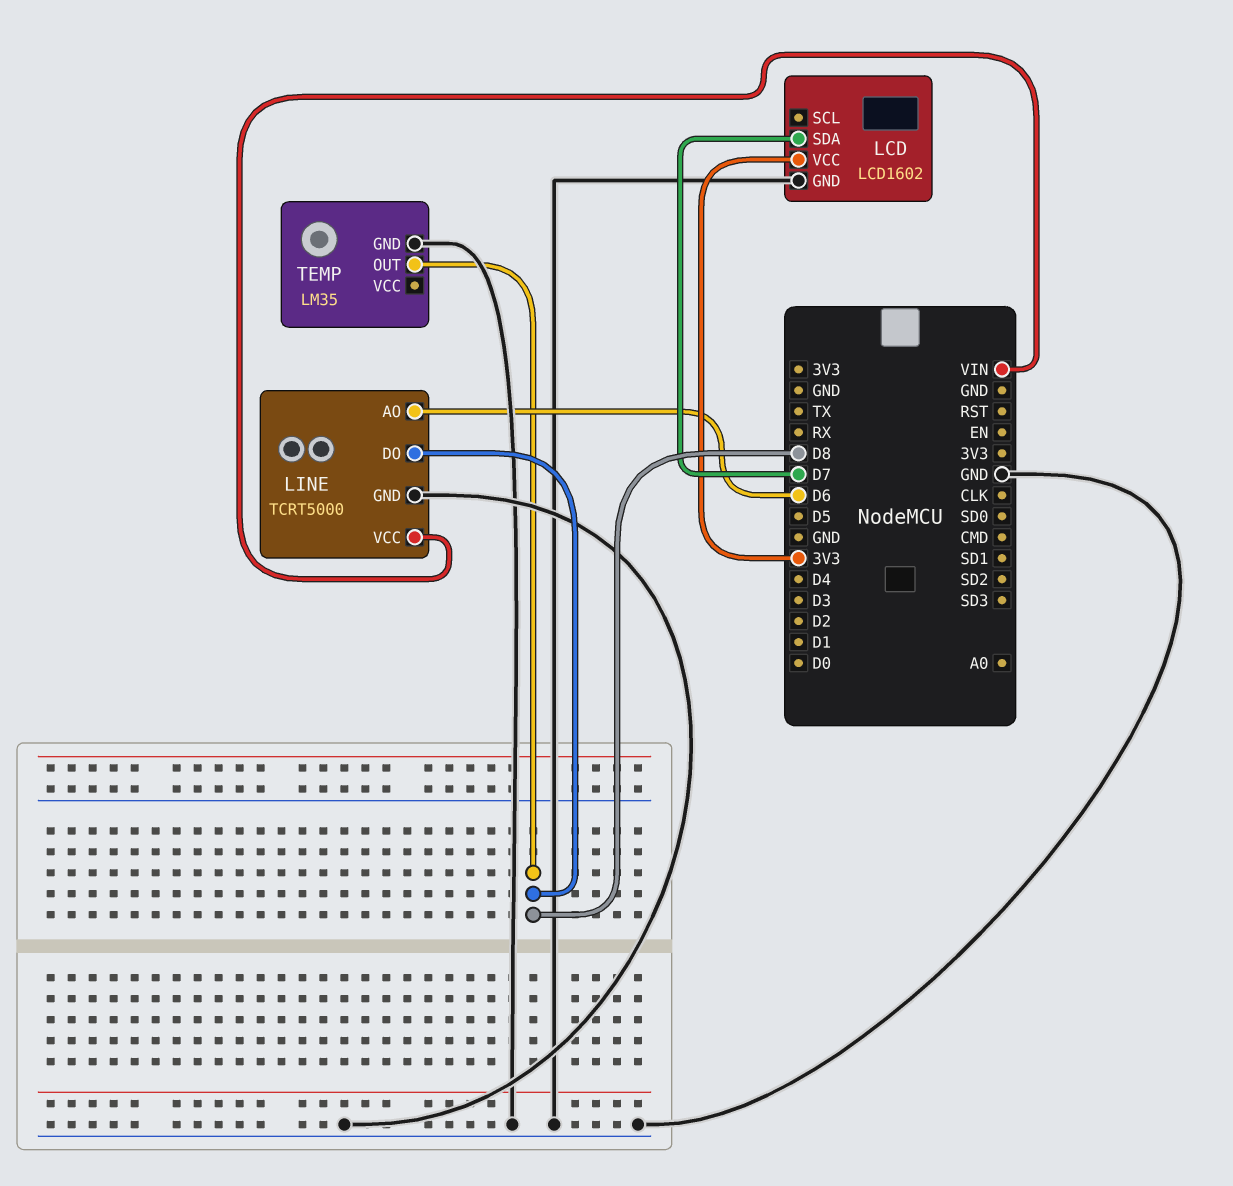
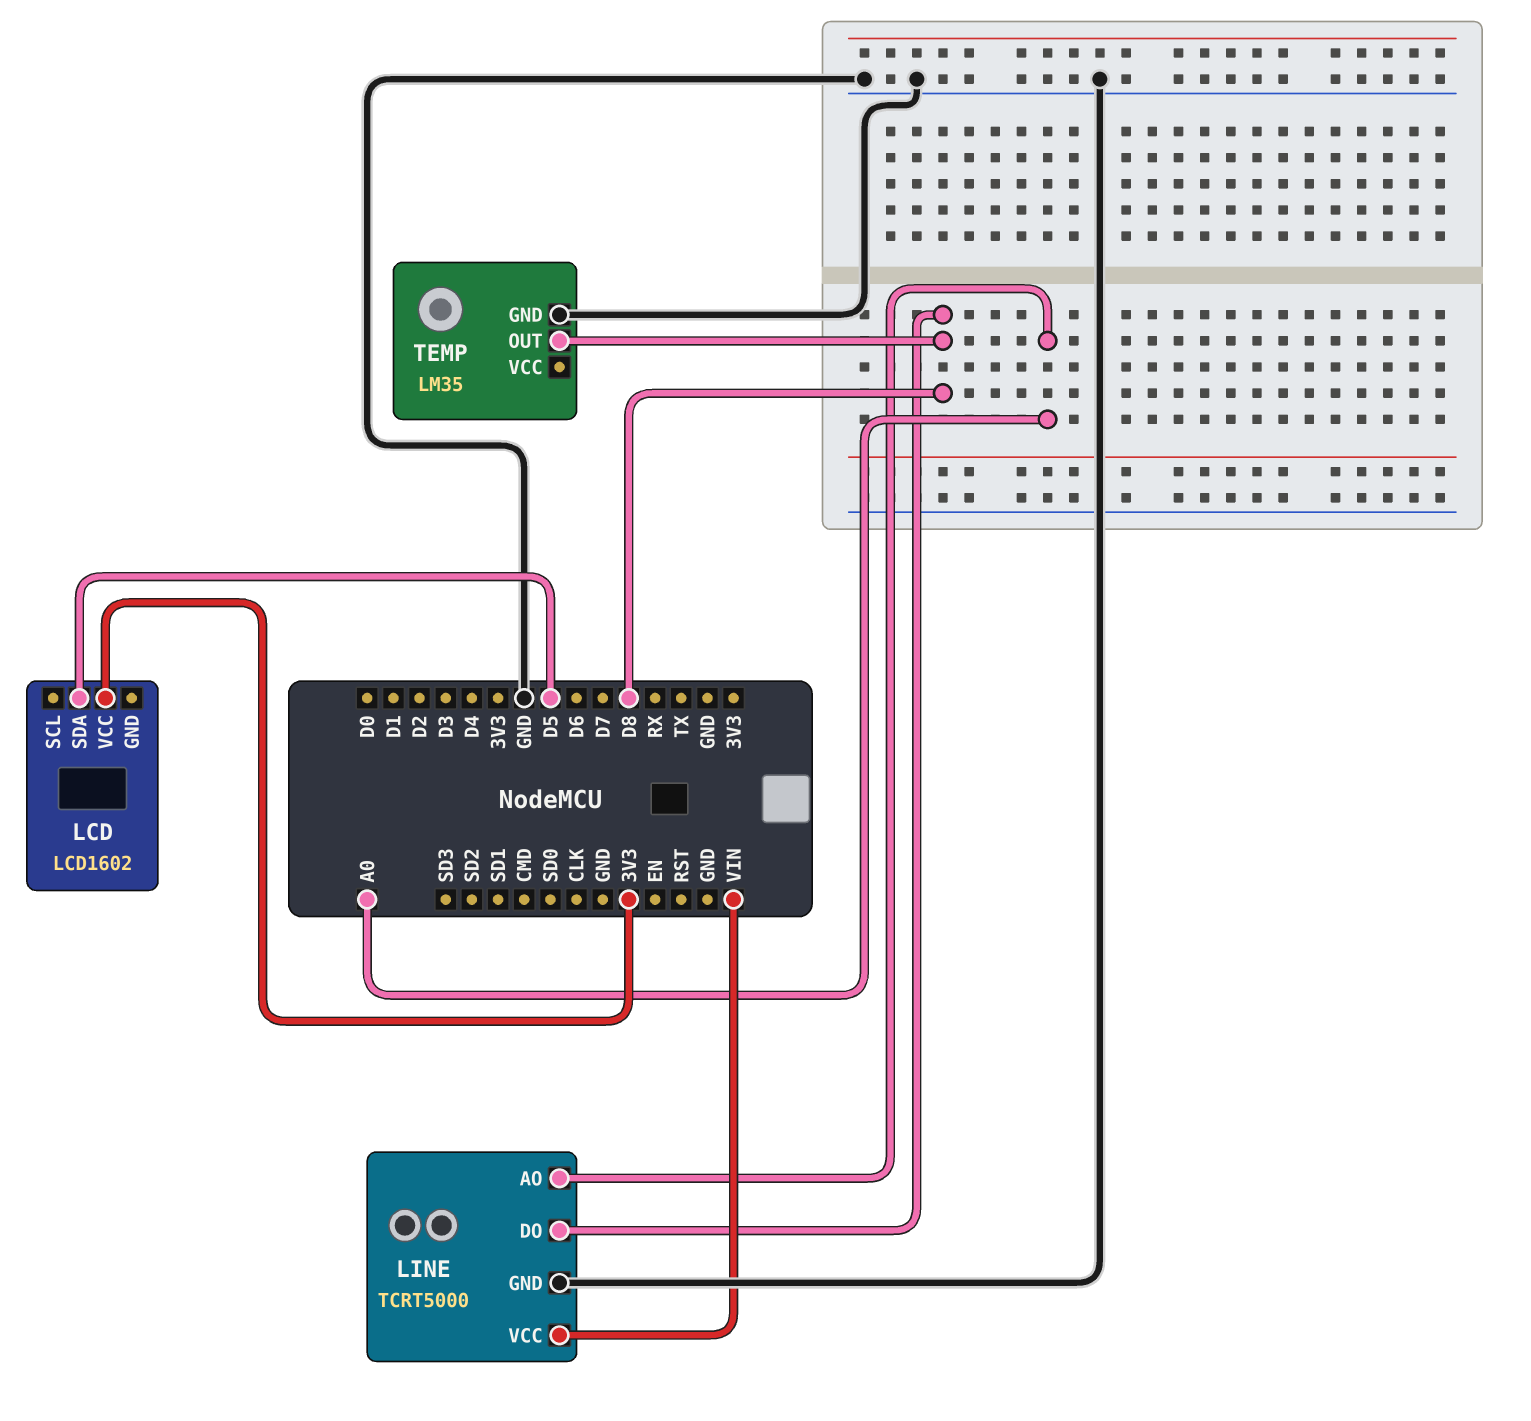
LCD pin GND: GND -> none
LCD pin SDA: D7 -> D5
LINE pin AO: D6 -> A0

